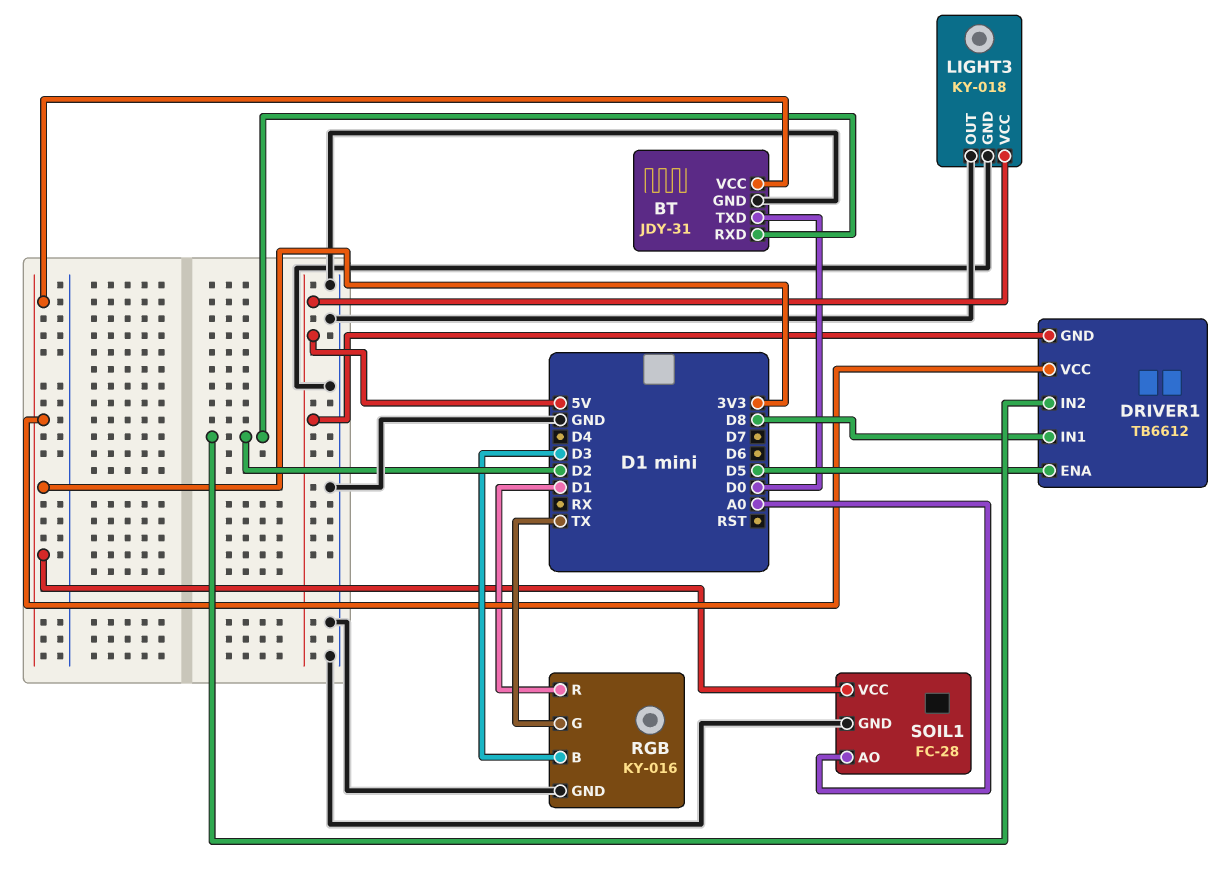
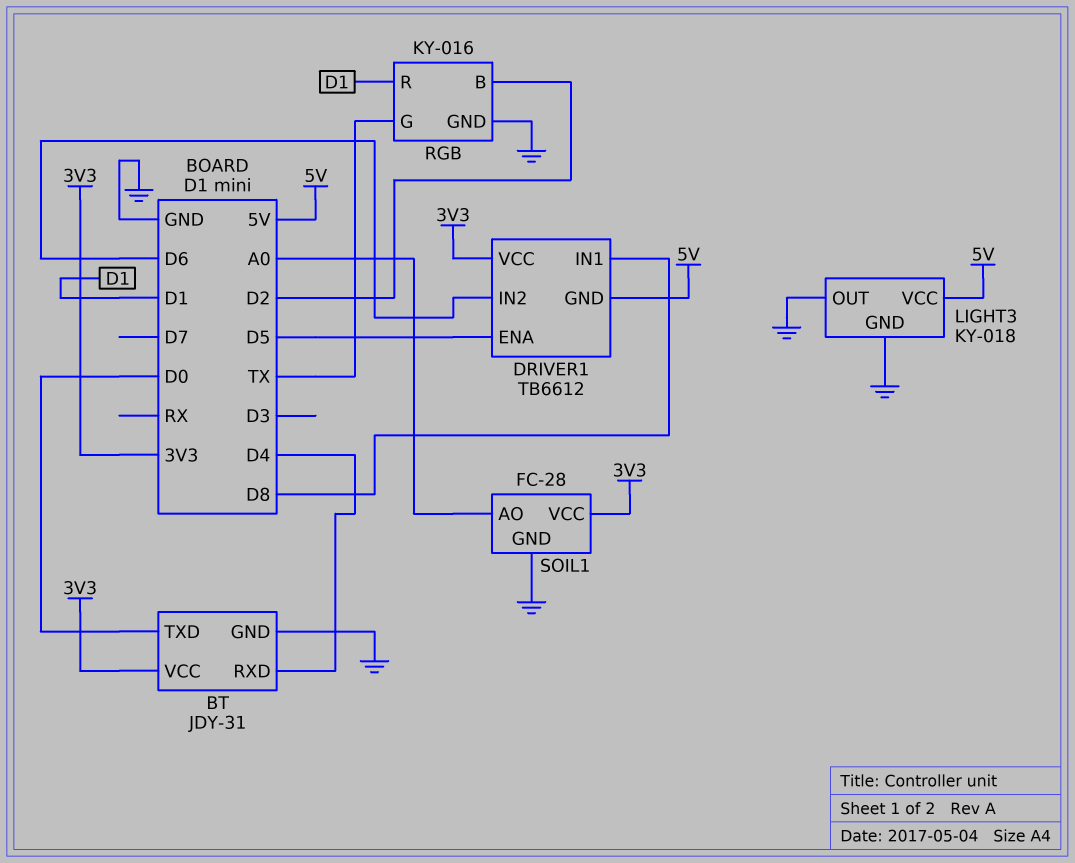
BT pin RXD: D2 -> D4
DRIVER1 pin IN2: D2 -> D6
RGB pin B: D3 -> D2

